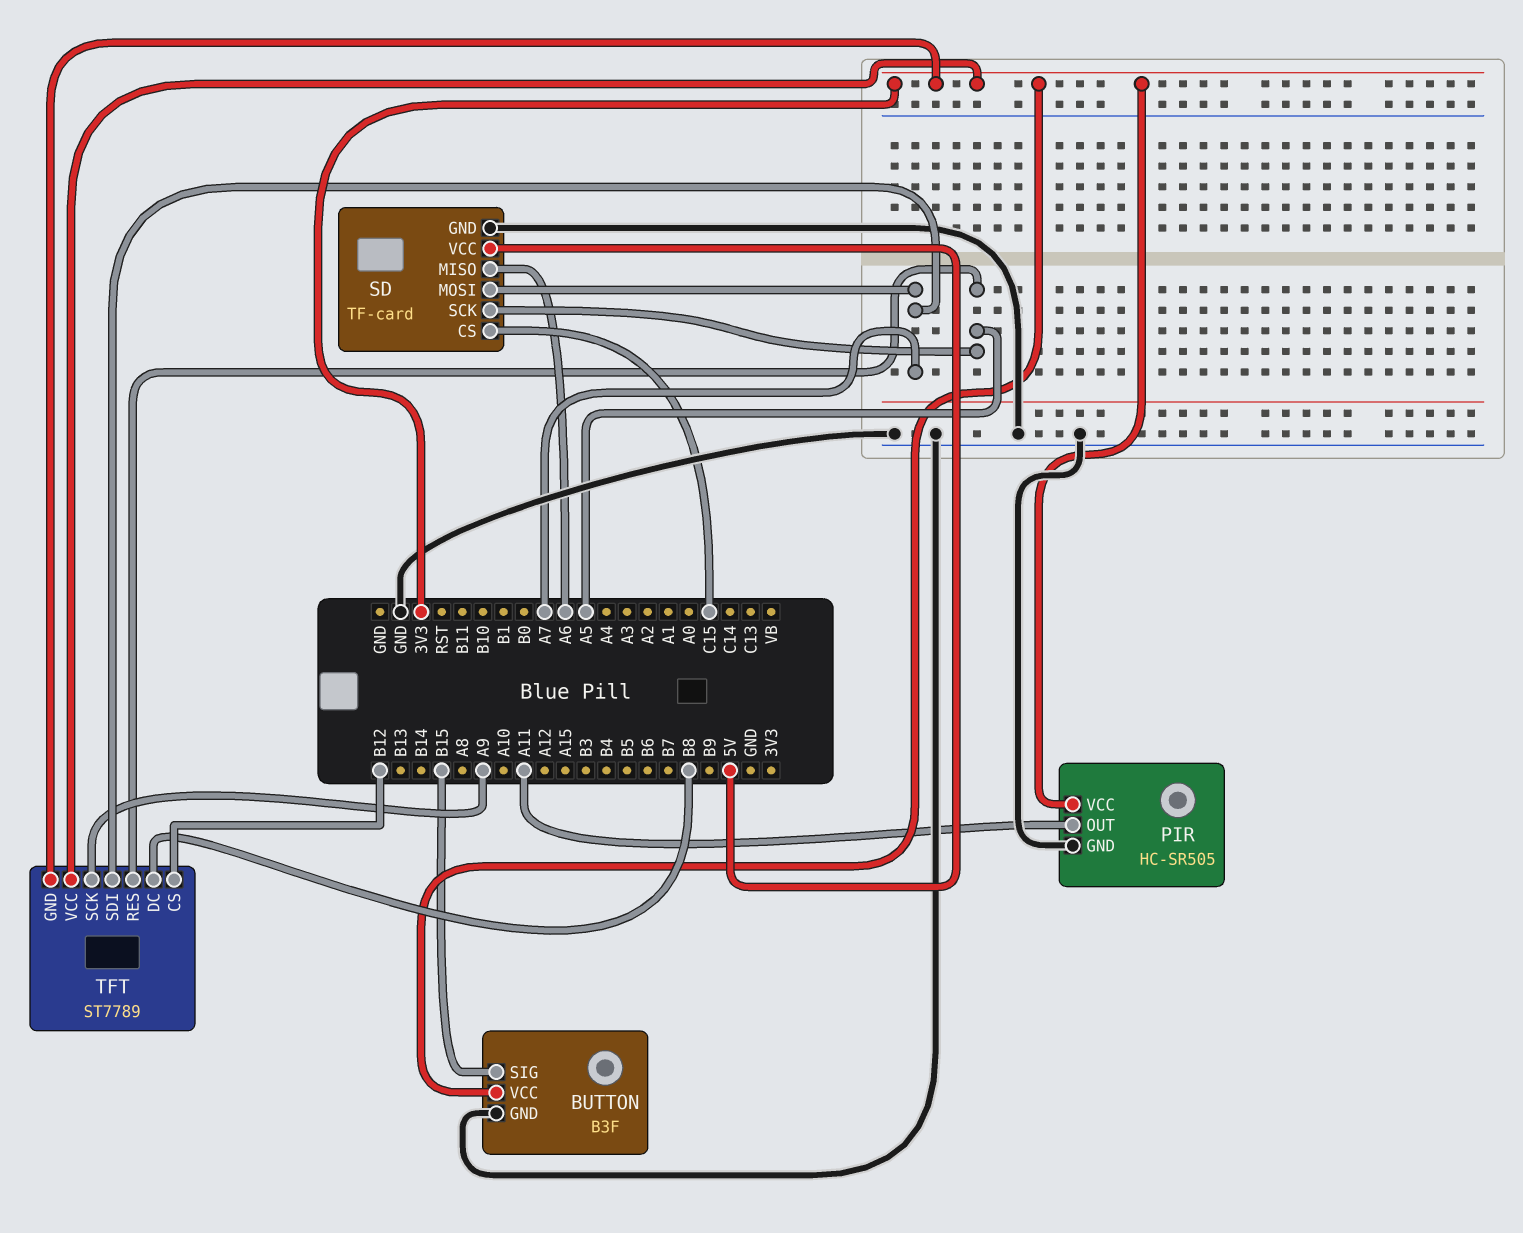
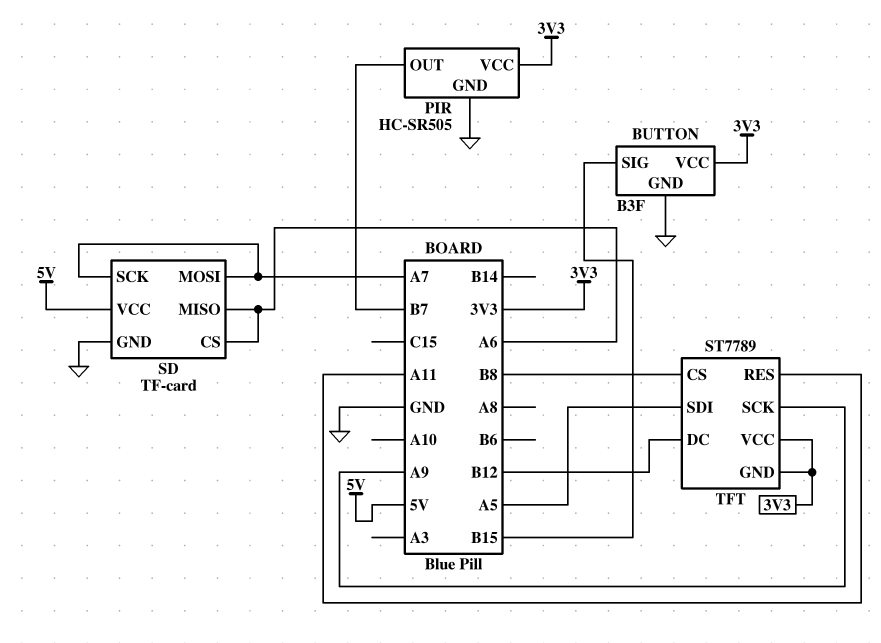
PIR pin OUT: A11 -> B7
SD pin CS: C15 -> A6
SD pin SCK: A5 -> A7
TFT pin CS: B12 -> B8
TFT pin DC: B8 -> B12
TFT pin RES: A5 -> A11
TFT pin SDI: A7 -> A5

